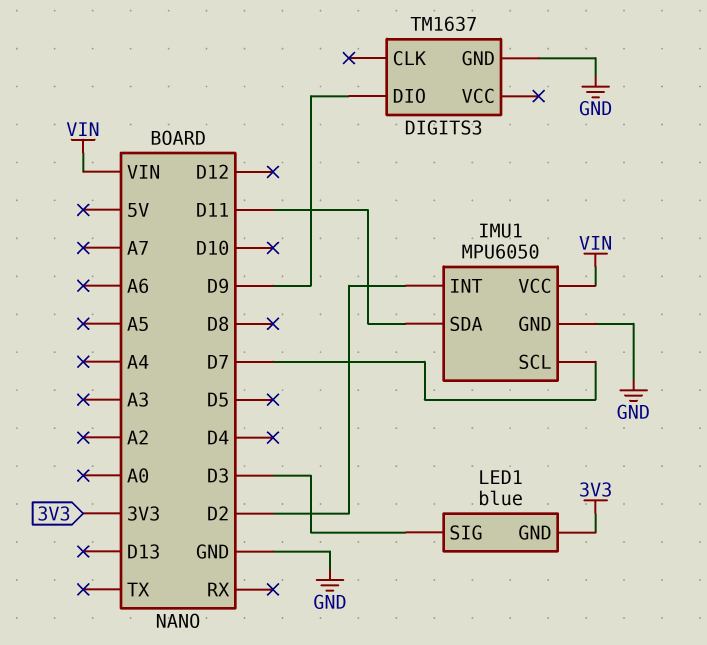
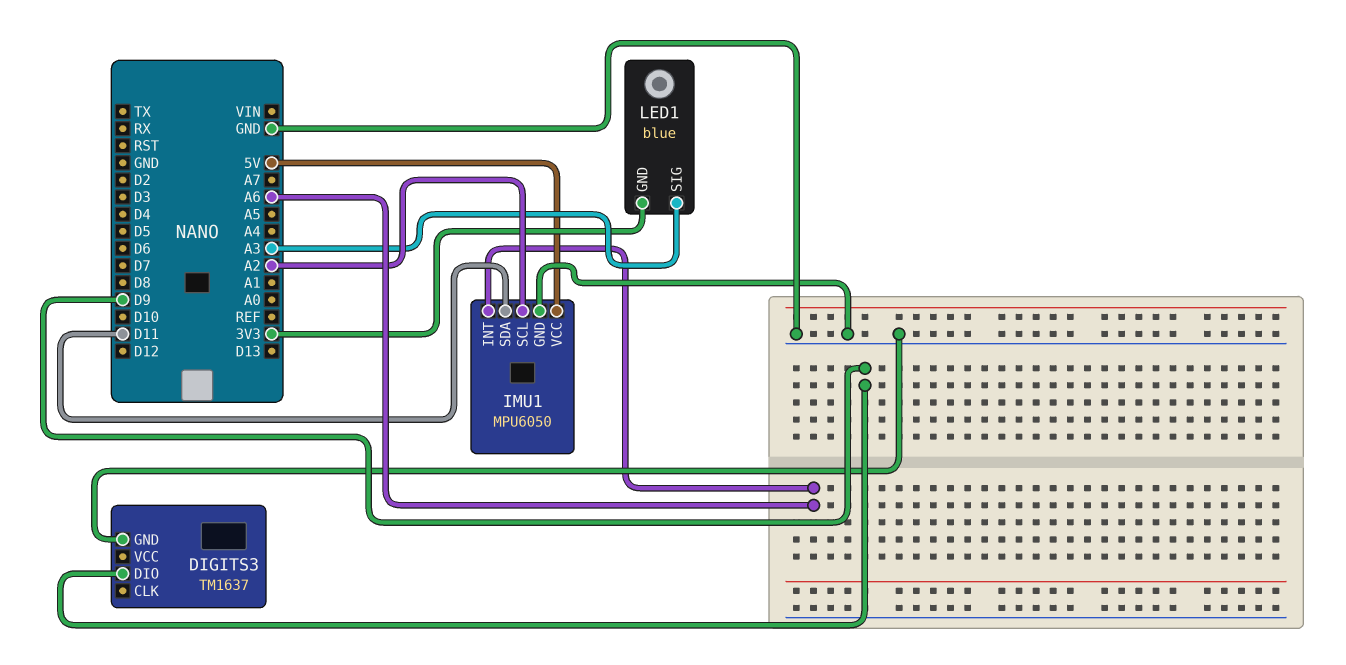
IMU1 pin INT: D2 -> A6
IMU1 pin SCL: D7 -> A2
IMU1 pin VCC: VIN -> 5V
LED1 pin SIG: D3 -> A3

